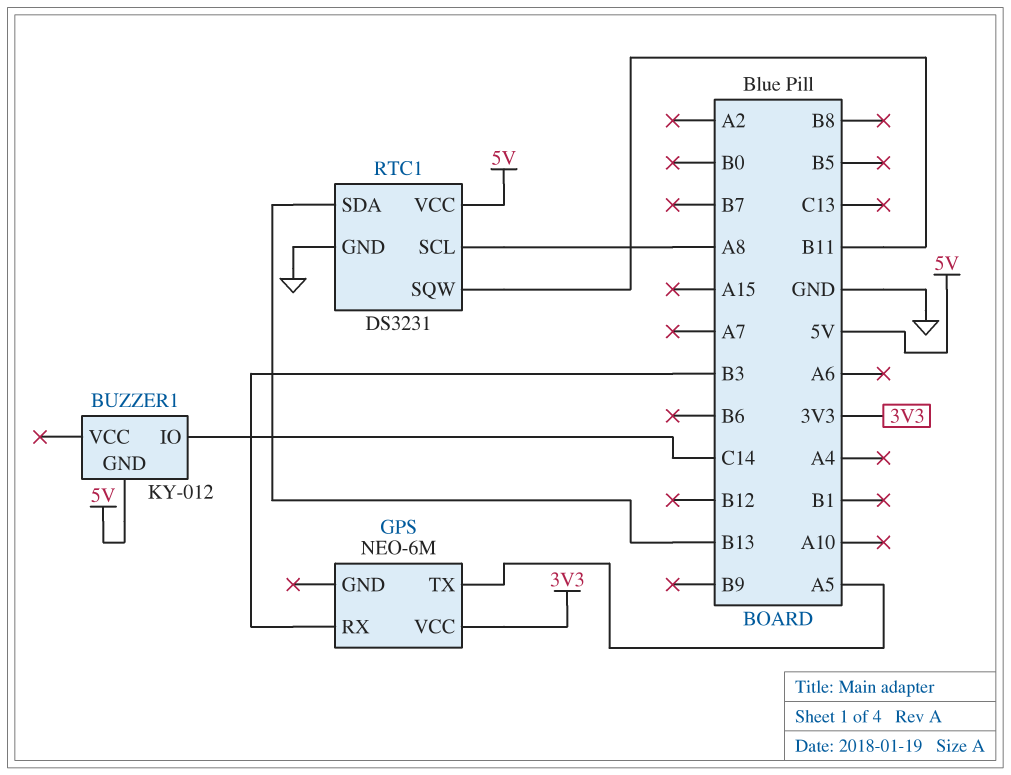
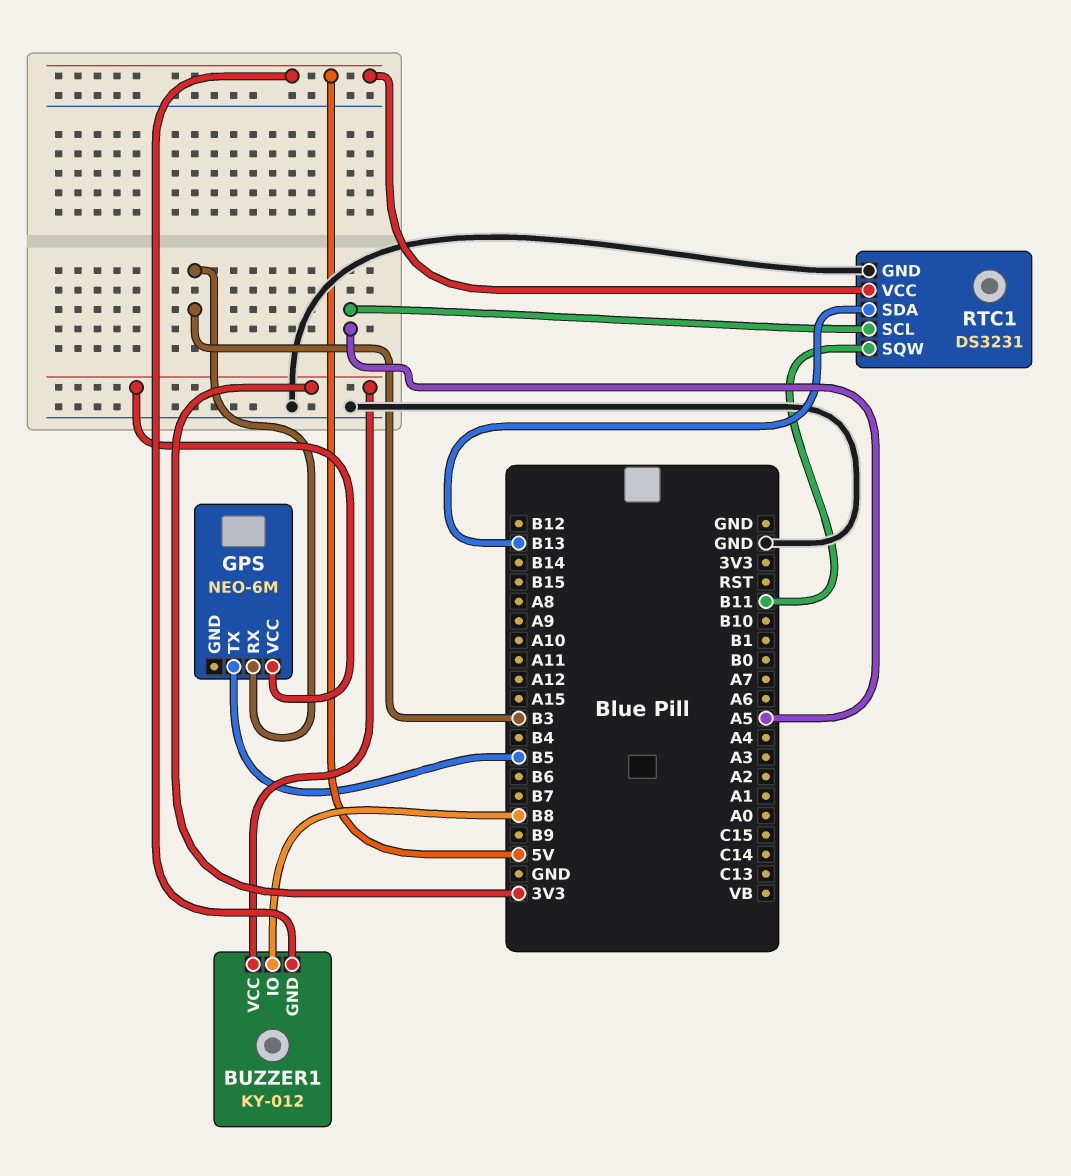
BUZZER1 pin IO: C14 -> B8
BUZZER1 pin VCC: none -> 3V3
GPS pin TX: A5 -> B5
RTC1 pin SCL: A8 -> A5

